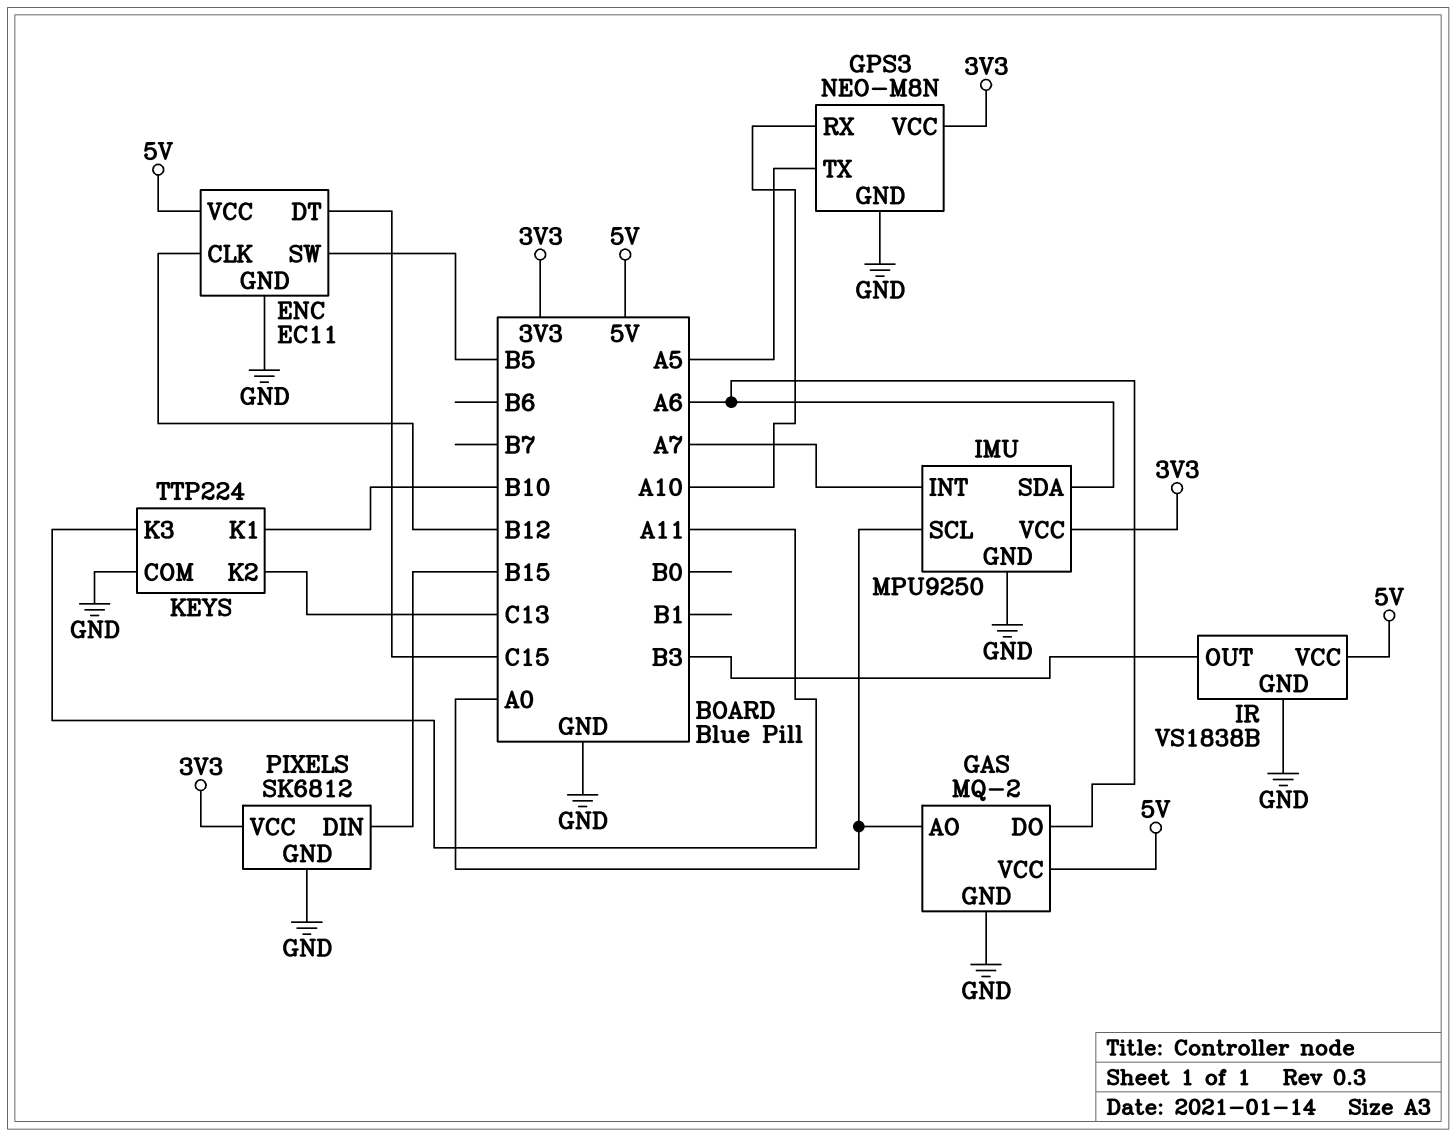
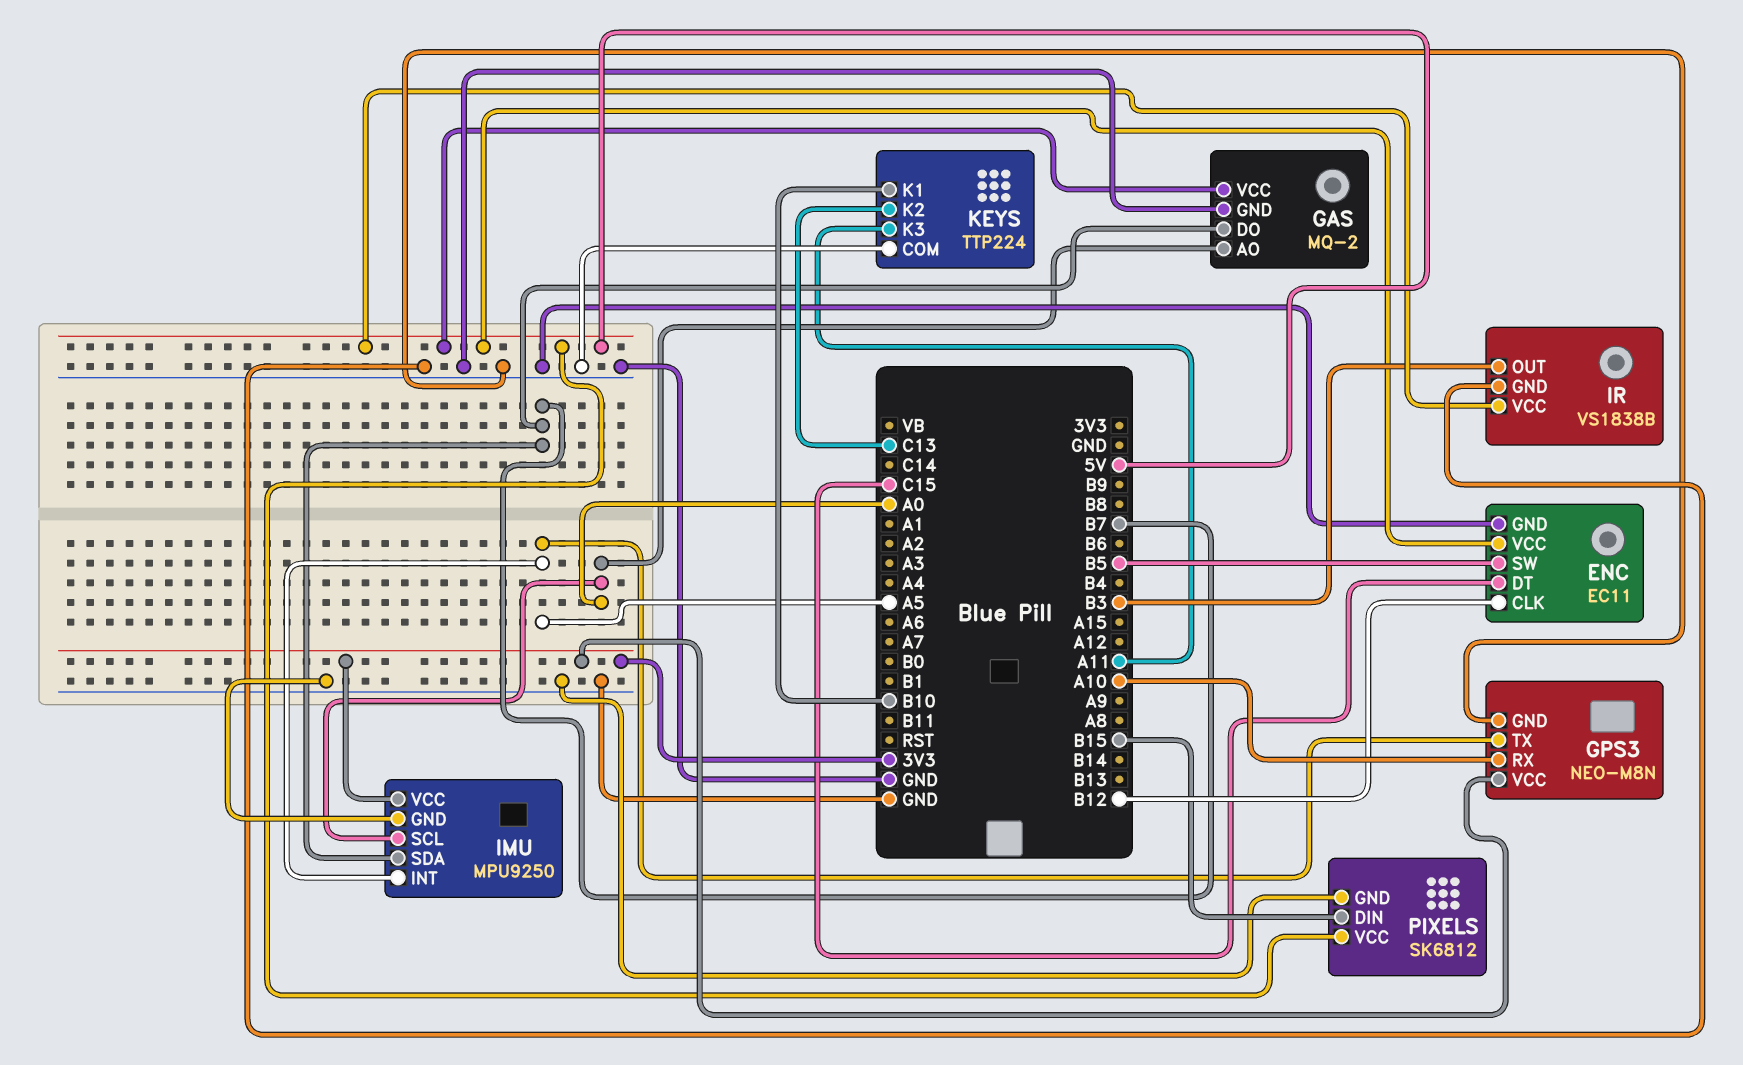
GAS pin DO: A6 -> B7
IMU pin INT: A7 -> A5
IMU pin SDA: A6 -> B7
PIXELS pin VCC: 3V3 -> 5V

